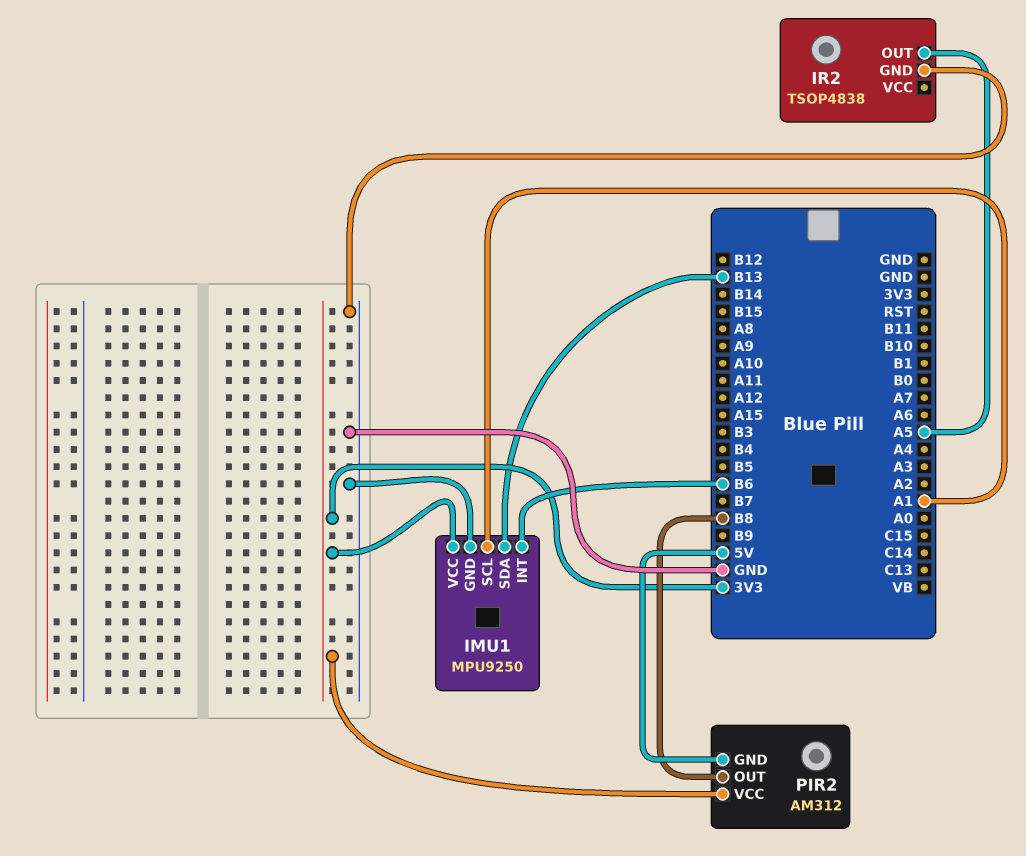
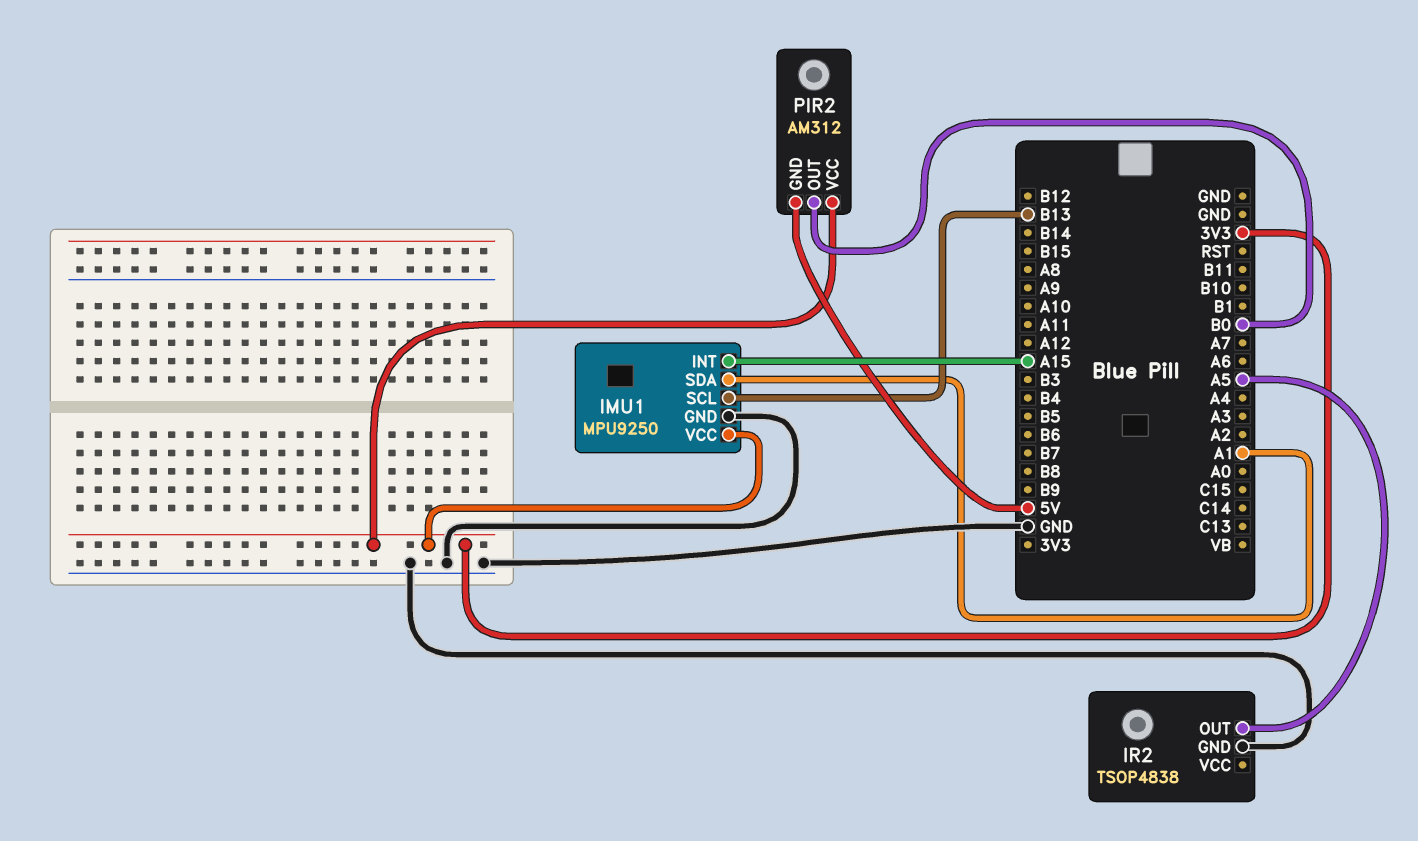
IMU1 pin INT: B6 -> A15
IMU1 pin SCL: A1 -> B13
IMU1 pin SDA: B13 -> A1
PIR2 pin OUT: B8 -> B0

